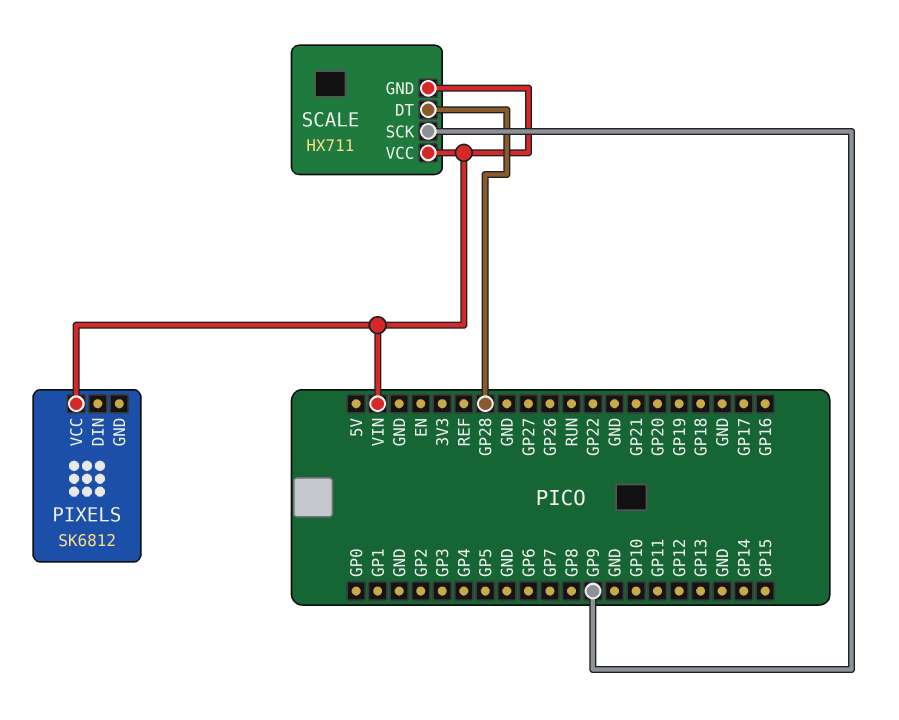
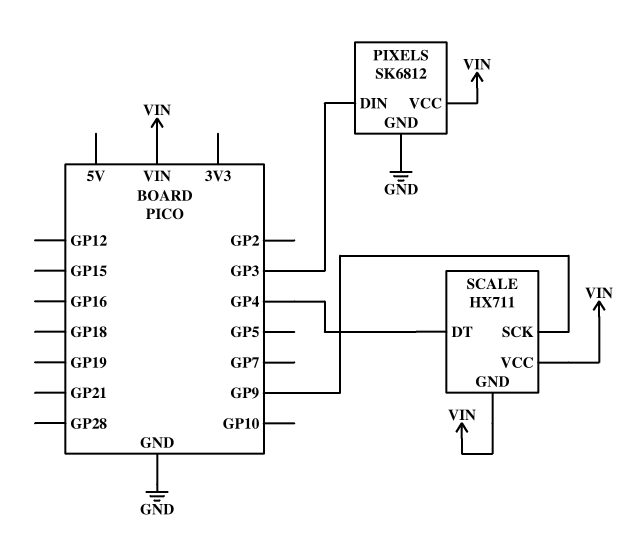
PIXELS pin DIN: none -> GP3
PIXELS pin GND: none -> GND
SCALE pin DT: GP28 -> GP4

